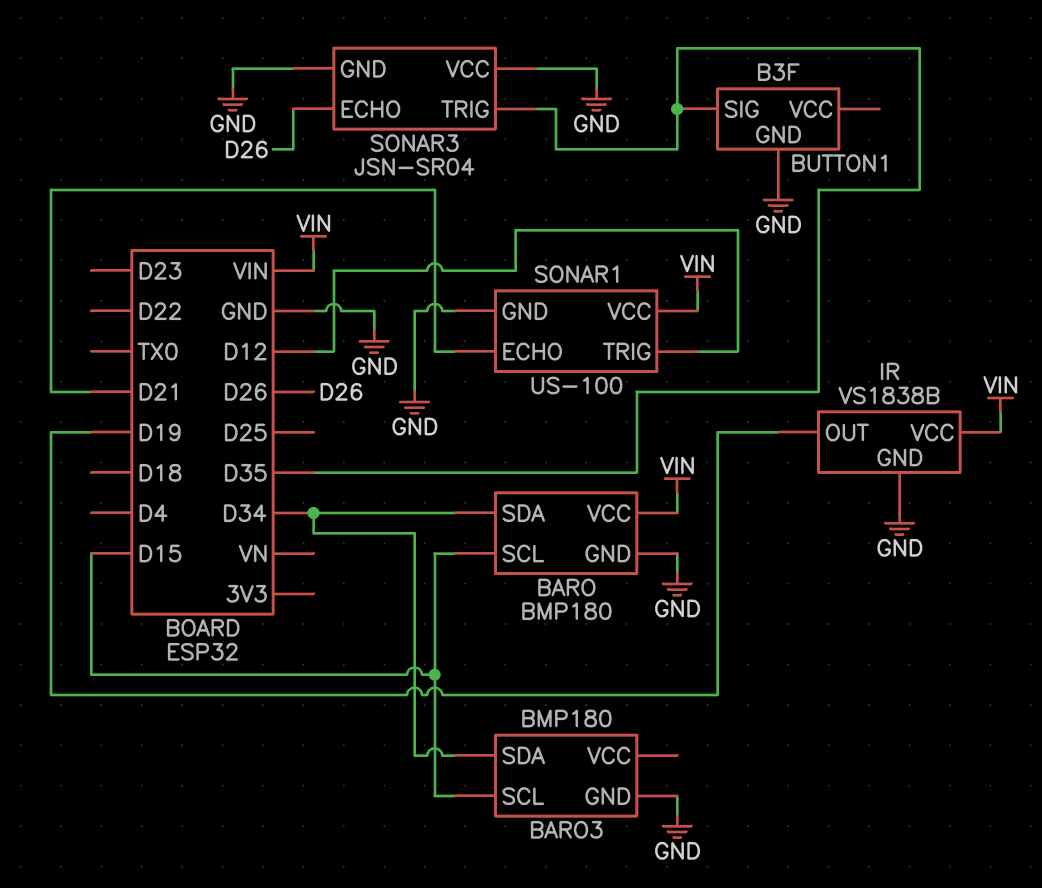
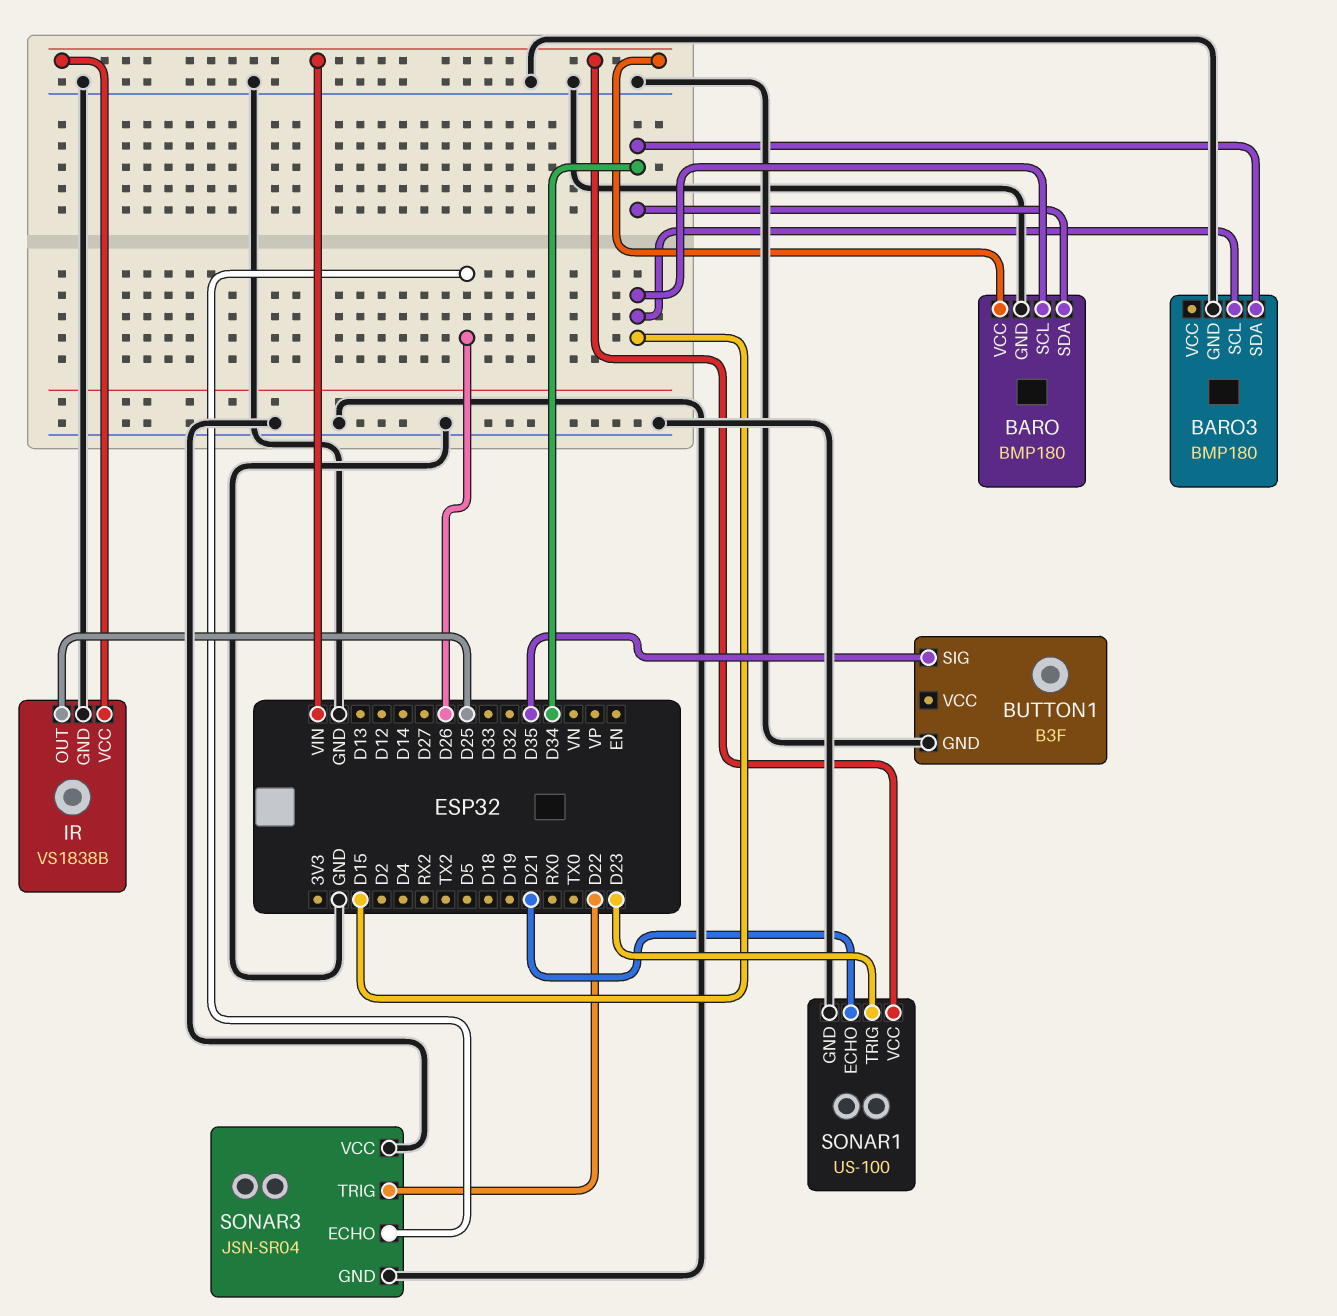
IR pin OUT: D19 -> D25
SONAR1 pin TRIG: D12 -> D23
SONAR3 pin TRIG: D35 -> D22

